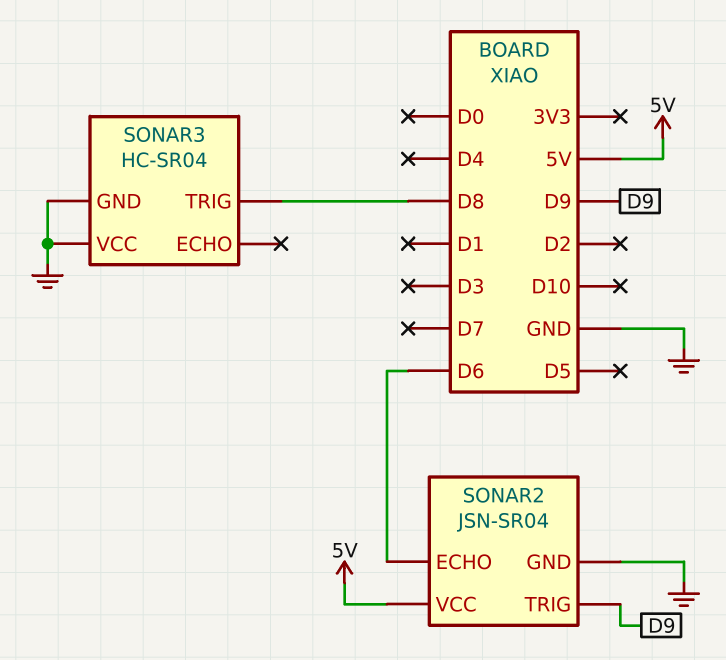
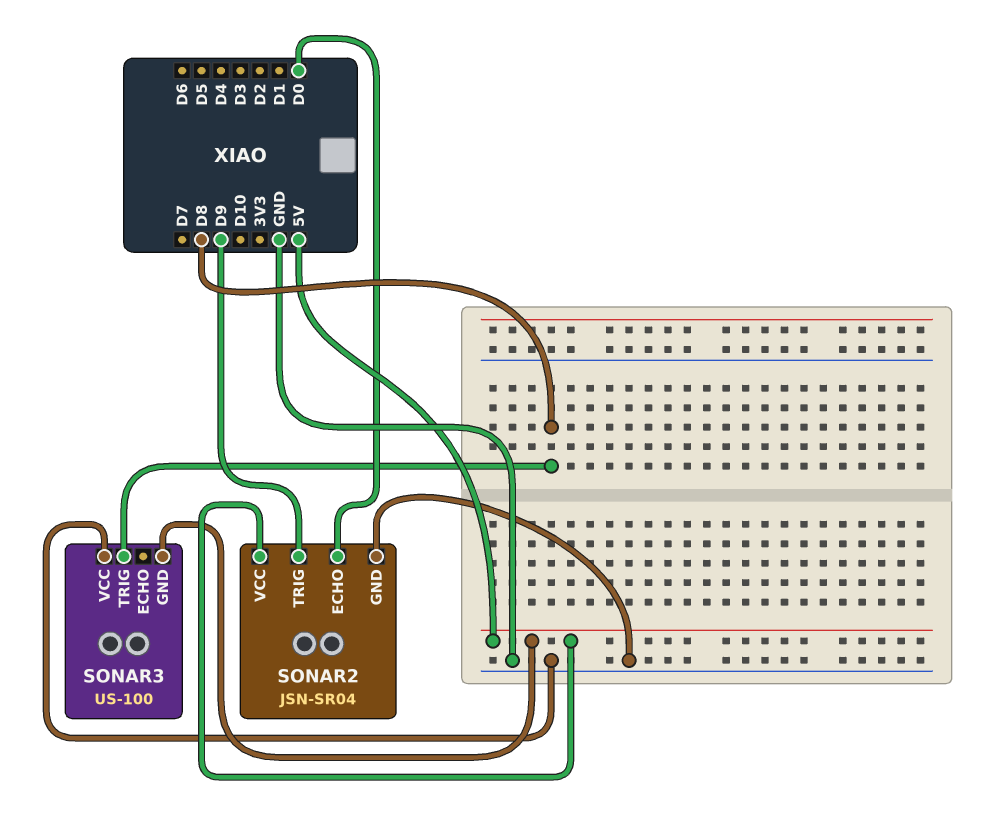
SONAR2 pin ECHO: D6 -> D0
SONAR3: HC-SR04 -> US-100
SONAR3 pin GND: GND -> 5V

